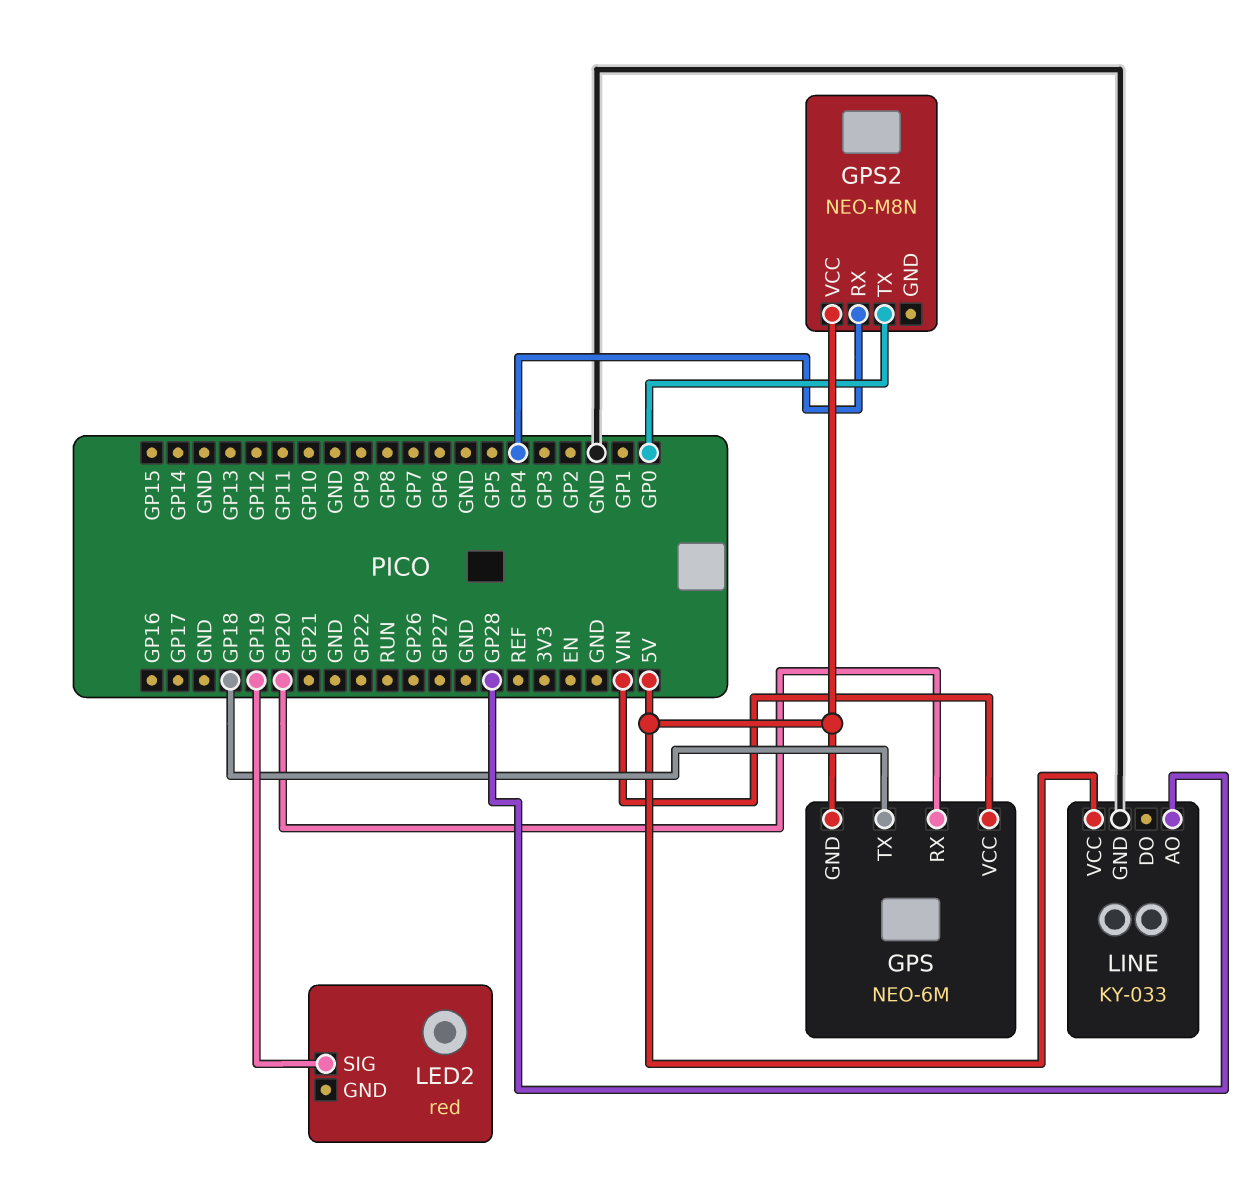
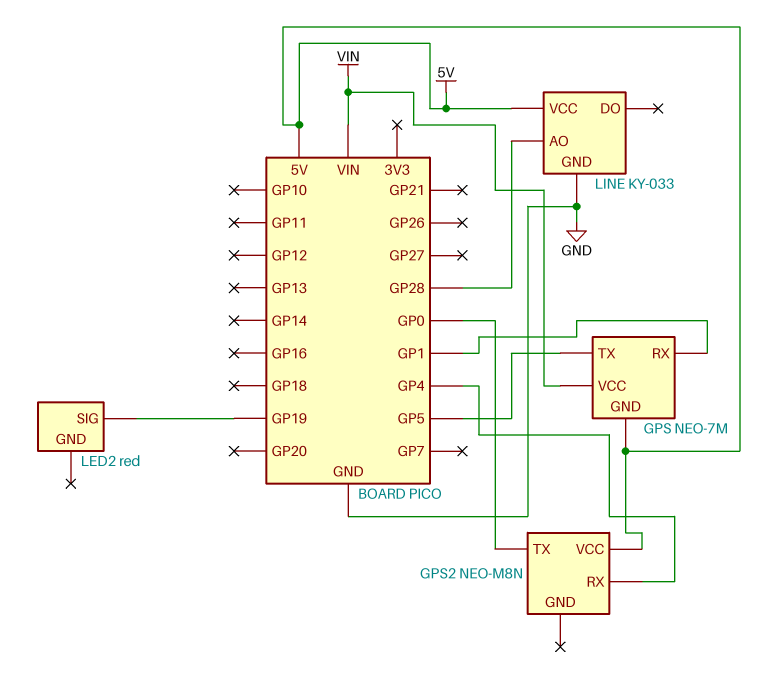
GPS: NEO-6M -> NEO-7M
GPS pin RX: GP20 -> GP1
GPS pin TX: GP18 -> GP5

